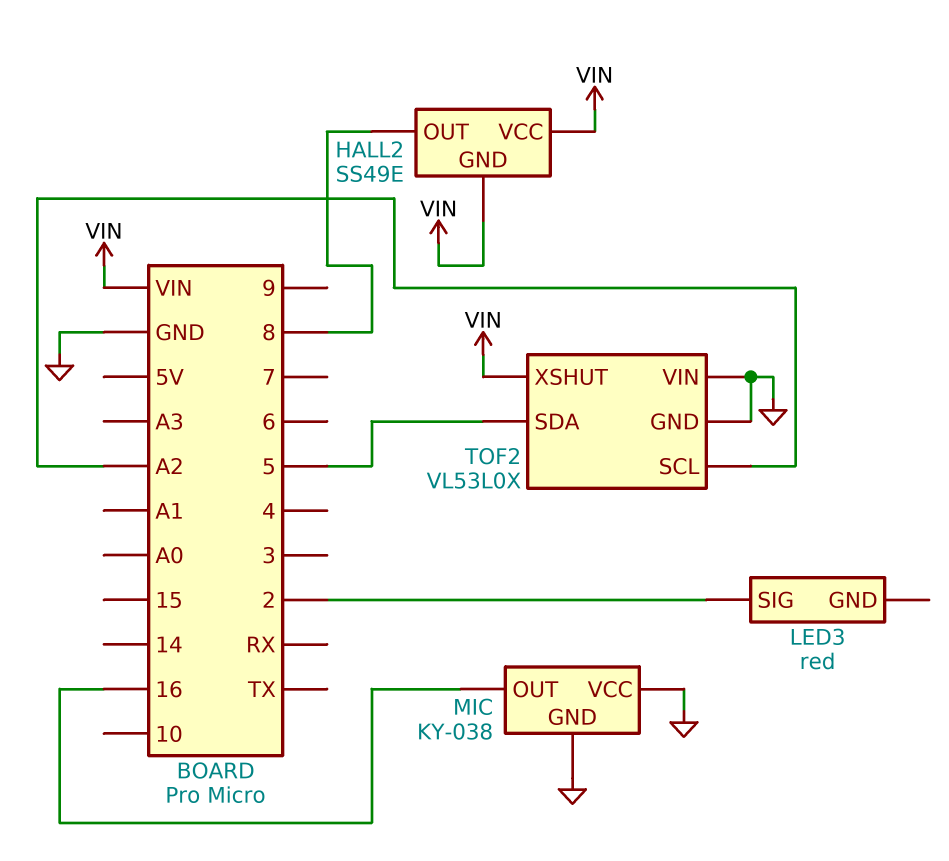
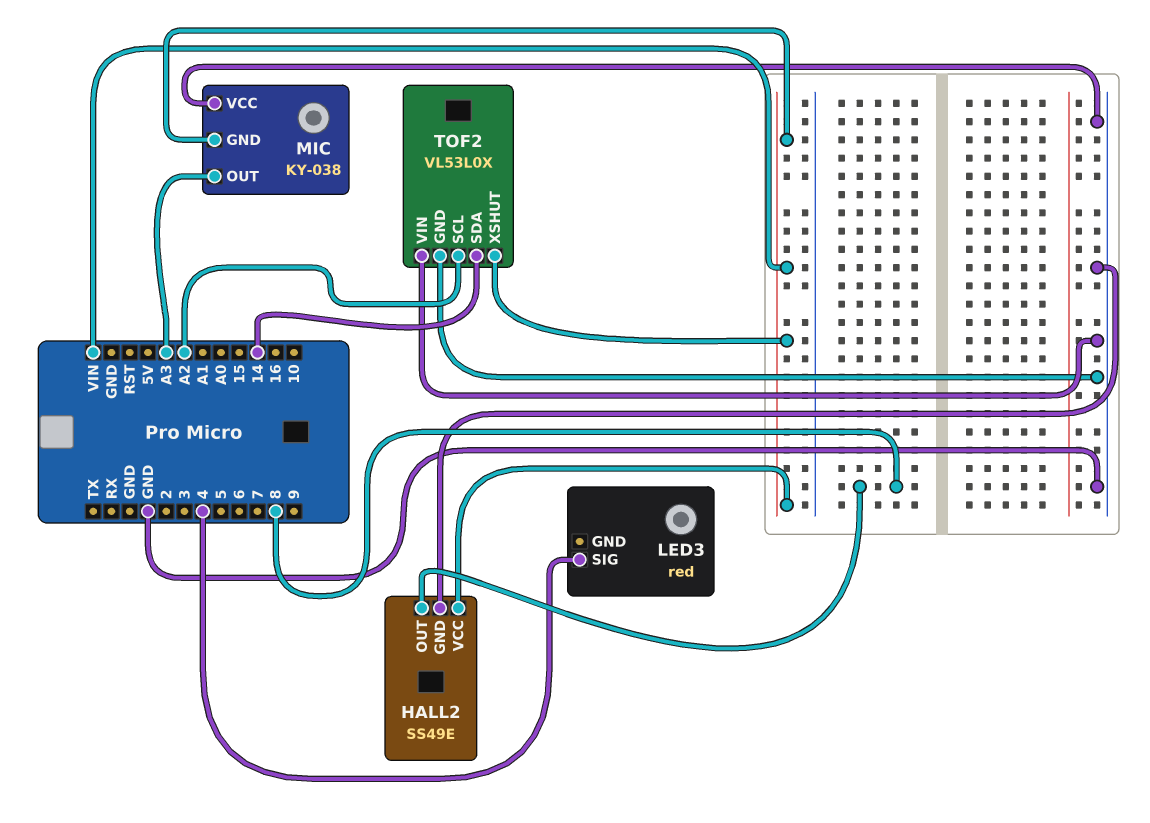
HALL2 pin GND: VIN -> GND
LED3 pin SIG: 2 -> 4
MIC pin GND: GND -> VIN
MIC pin OUT: 16 -> A3
TOF2 pin SDA: 5 -> 14

